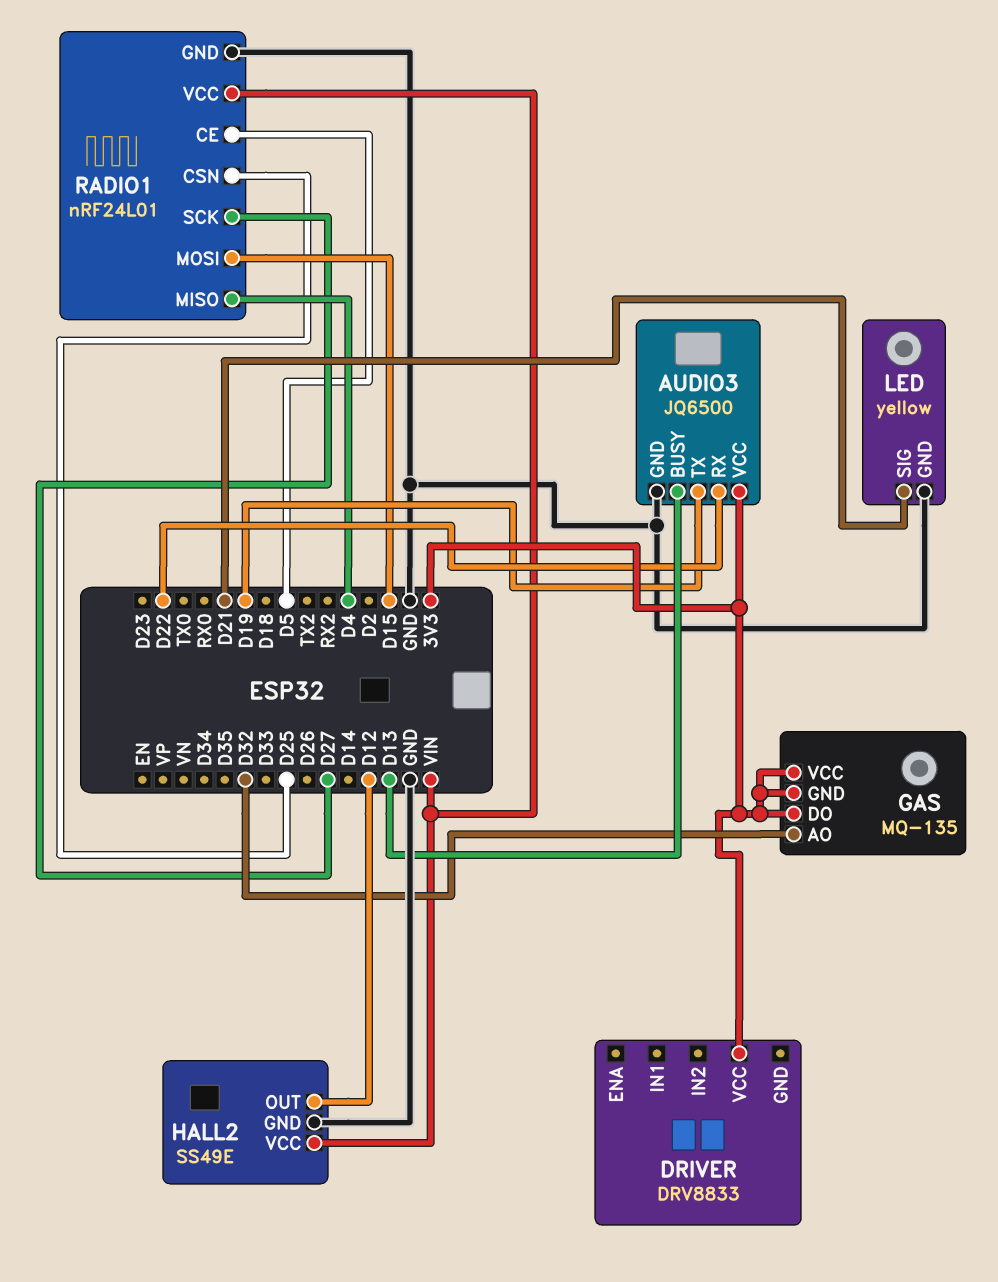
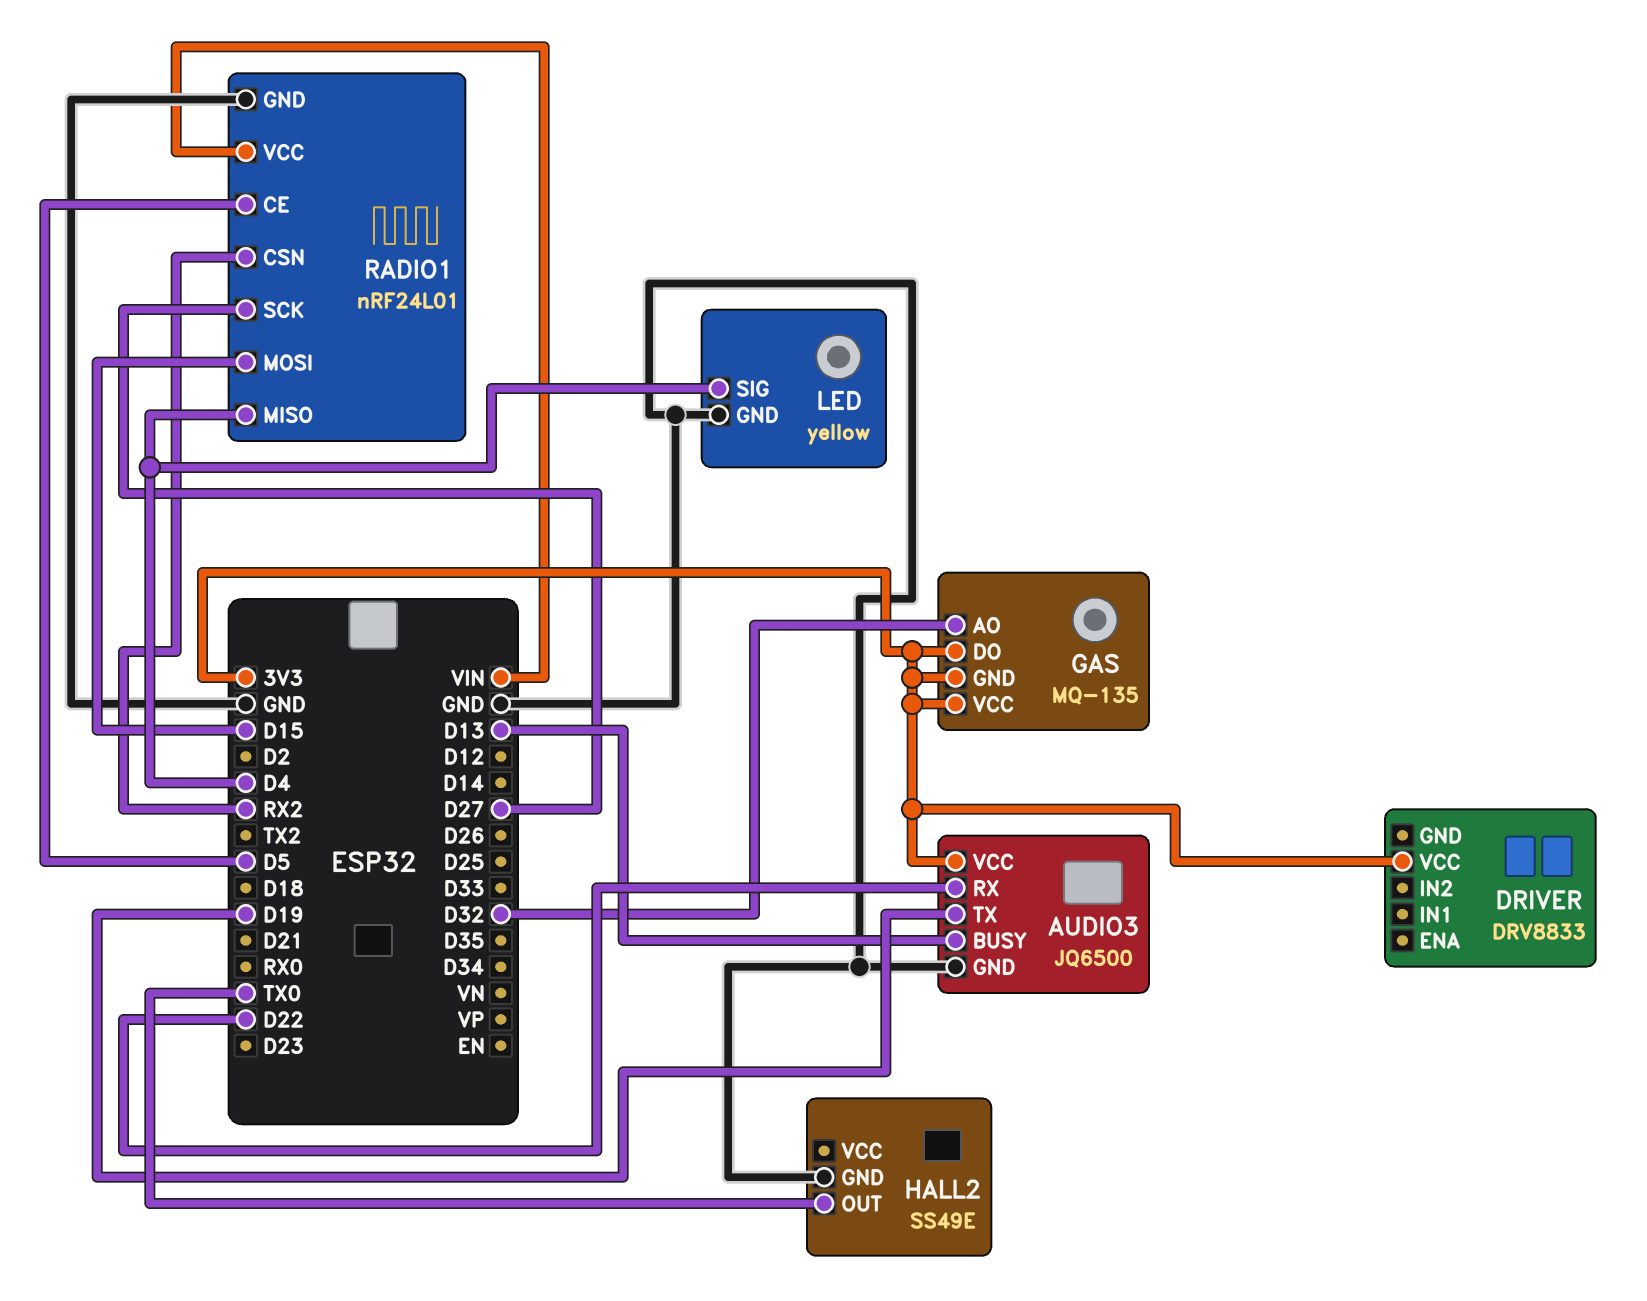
HALL2 pin OUT: D12 -> TX0
HALL2 pin VCC: VIN -> none
LED pin SIG: D21 -> D4
RADIO1 pin CSN: D25 -> RX2

